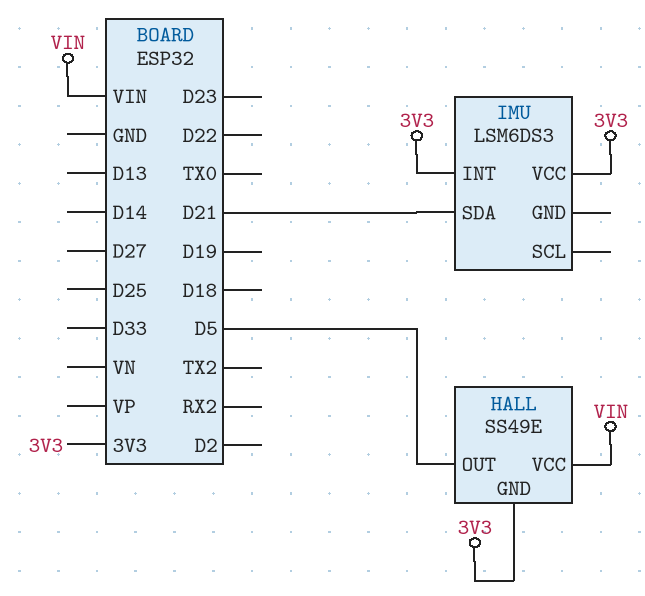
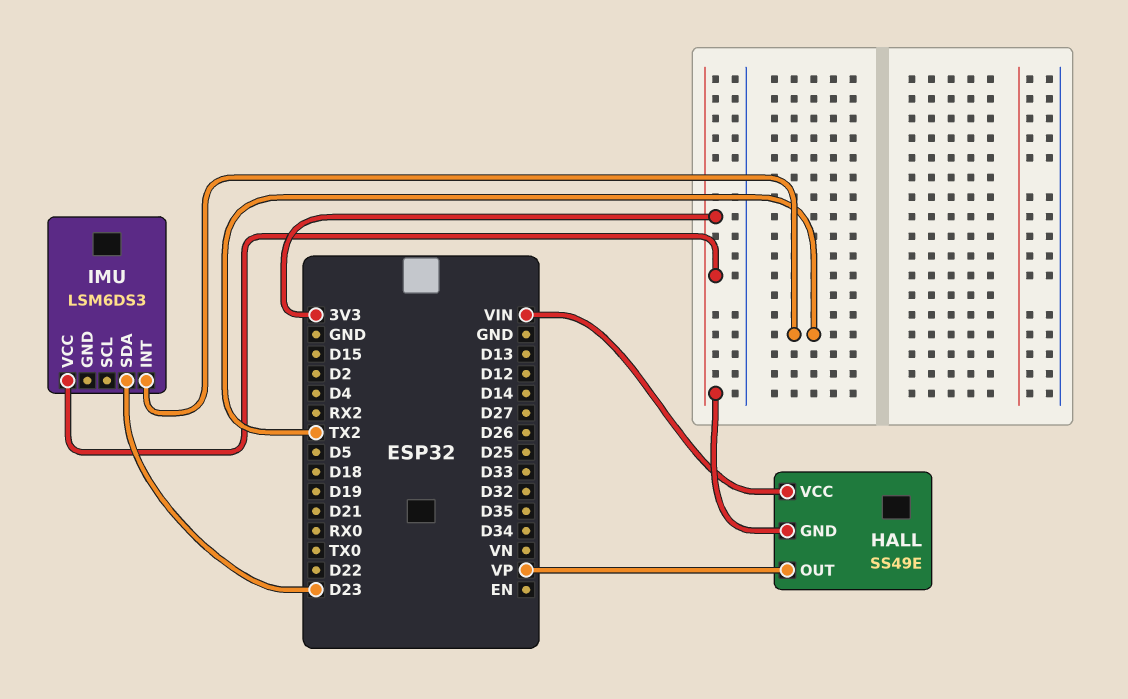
HALL pin OUT: D5 -> VP
IMU pin INT: 3V3 -> TX2
IMU pin SDA: D21 -> D23

